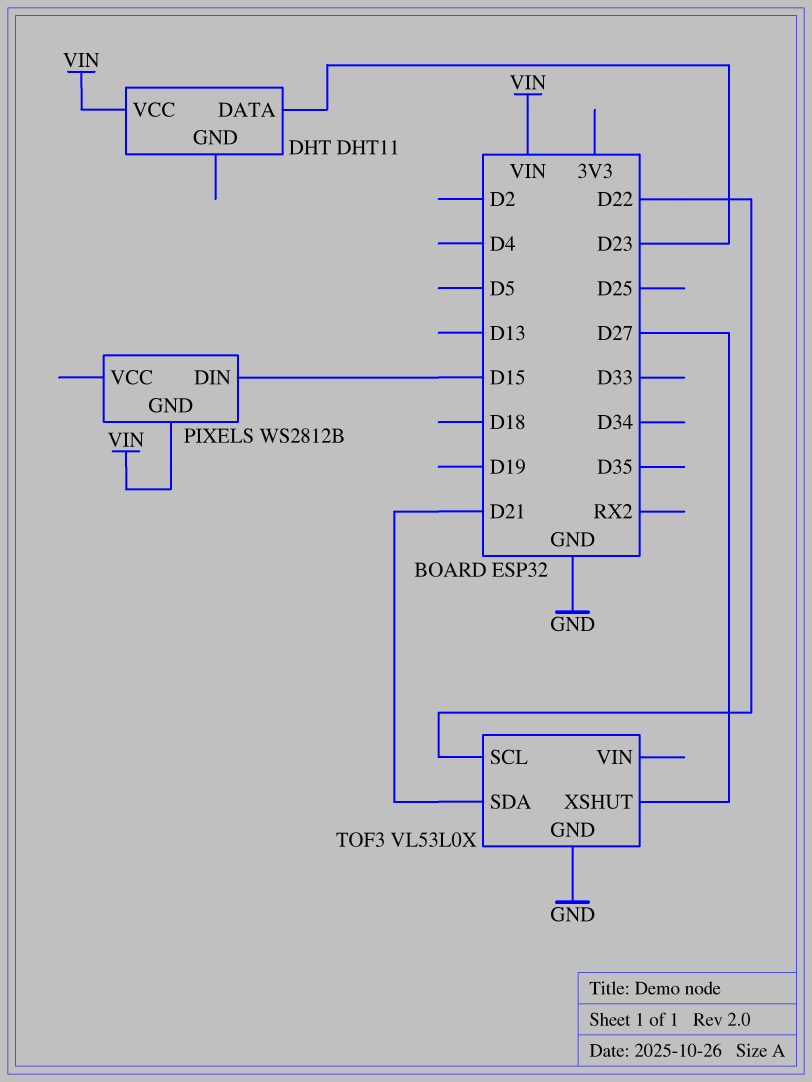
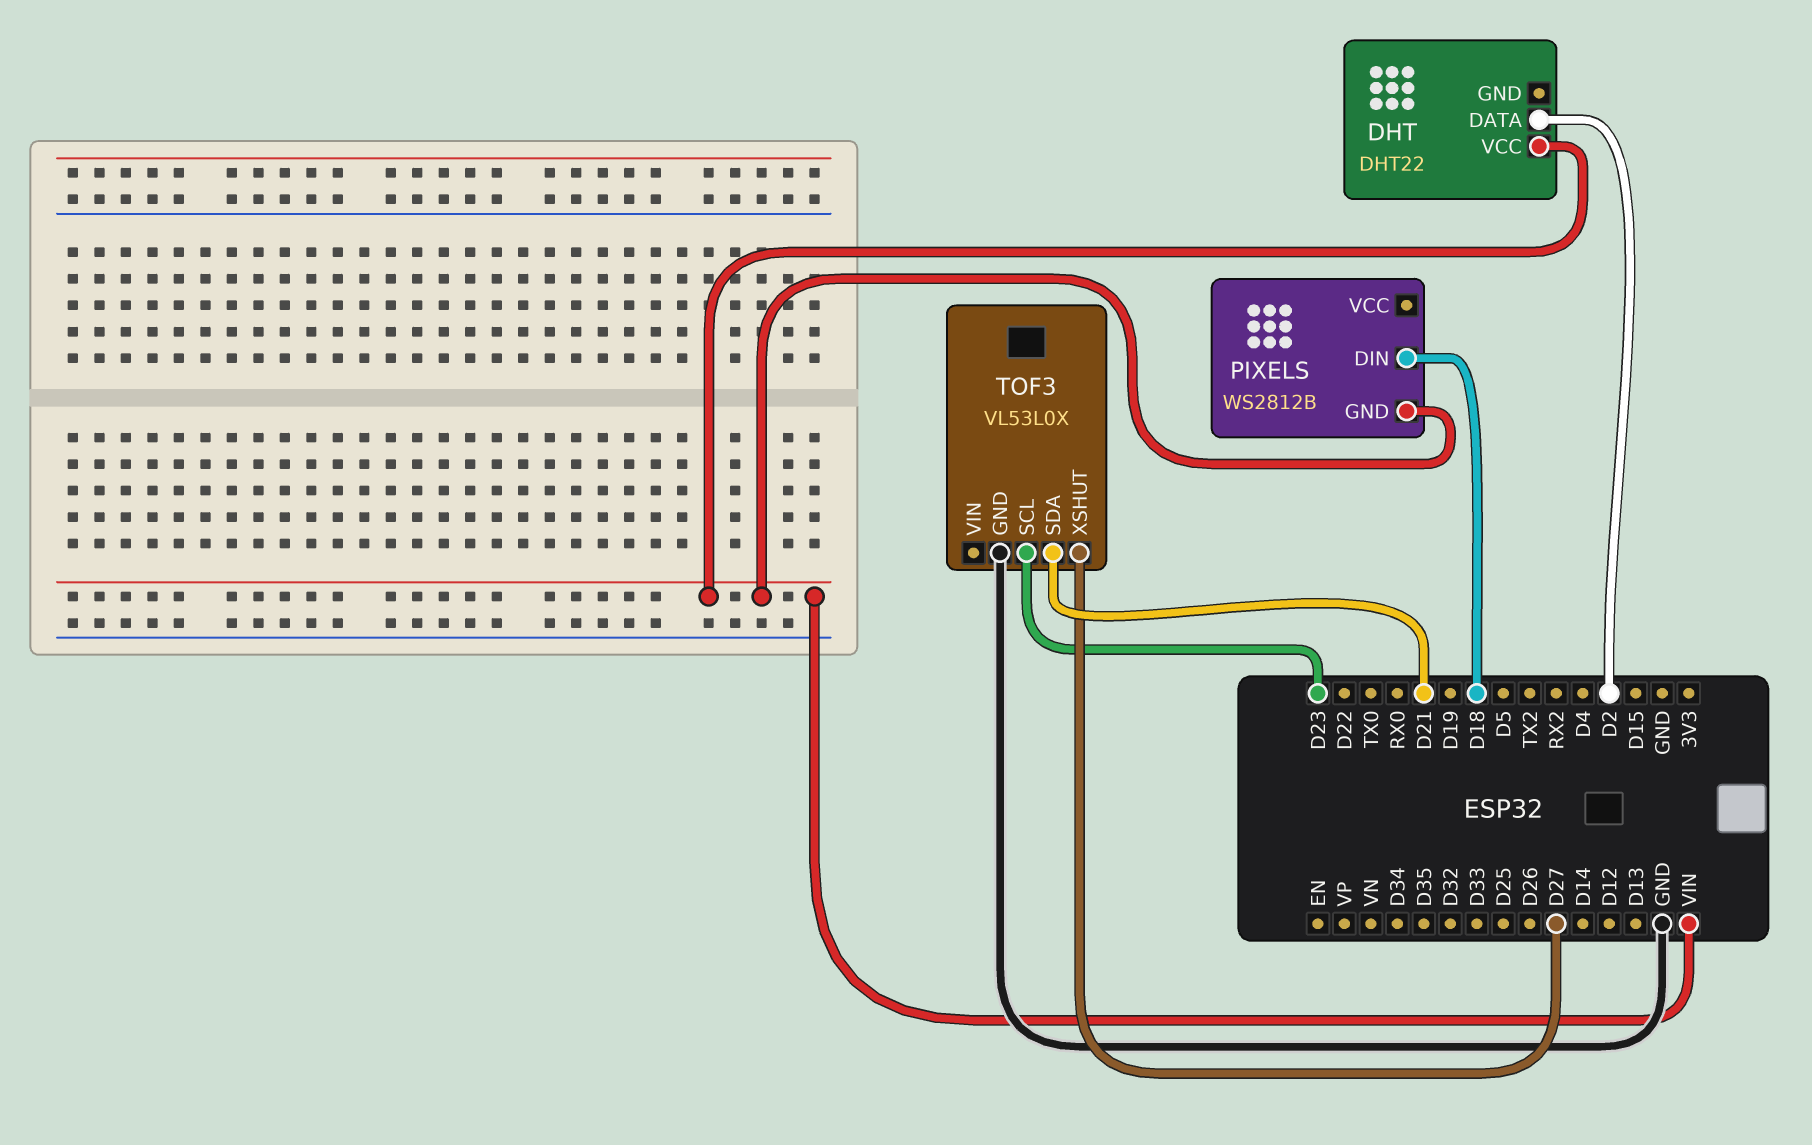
DHT: DHT11 -> DHT22
DHT pin DATA: D23 -> D2
PIXELS pin DIN: D15 -> D18
TOF3 pin SCL: D22 -> D23

